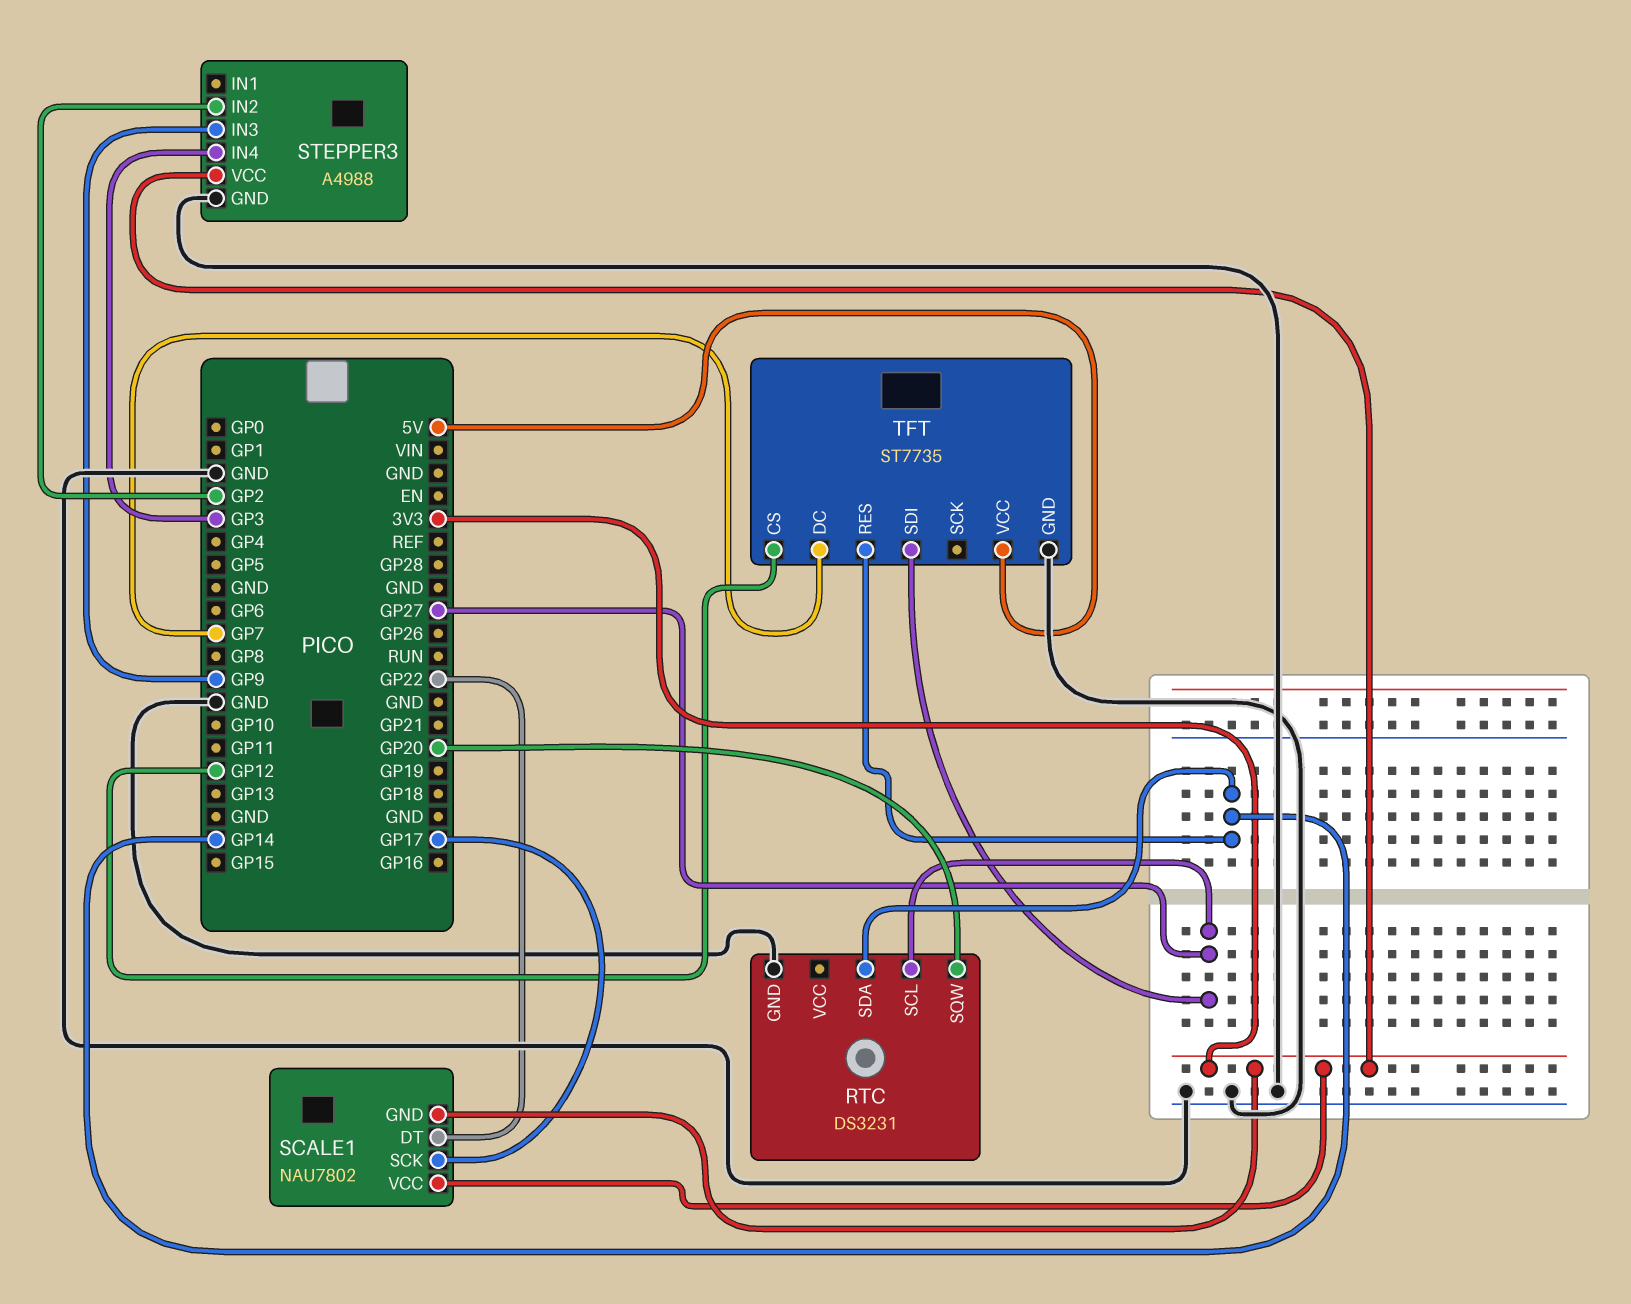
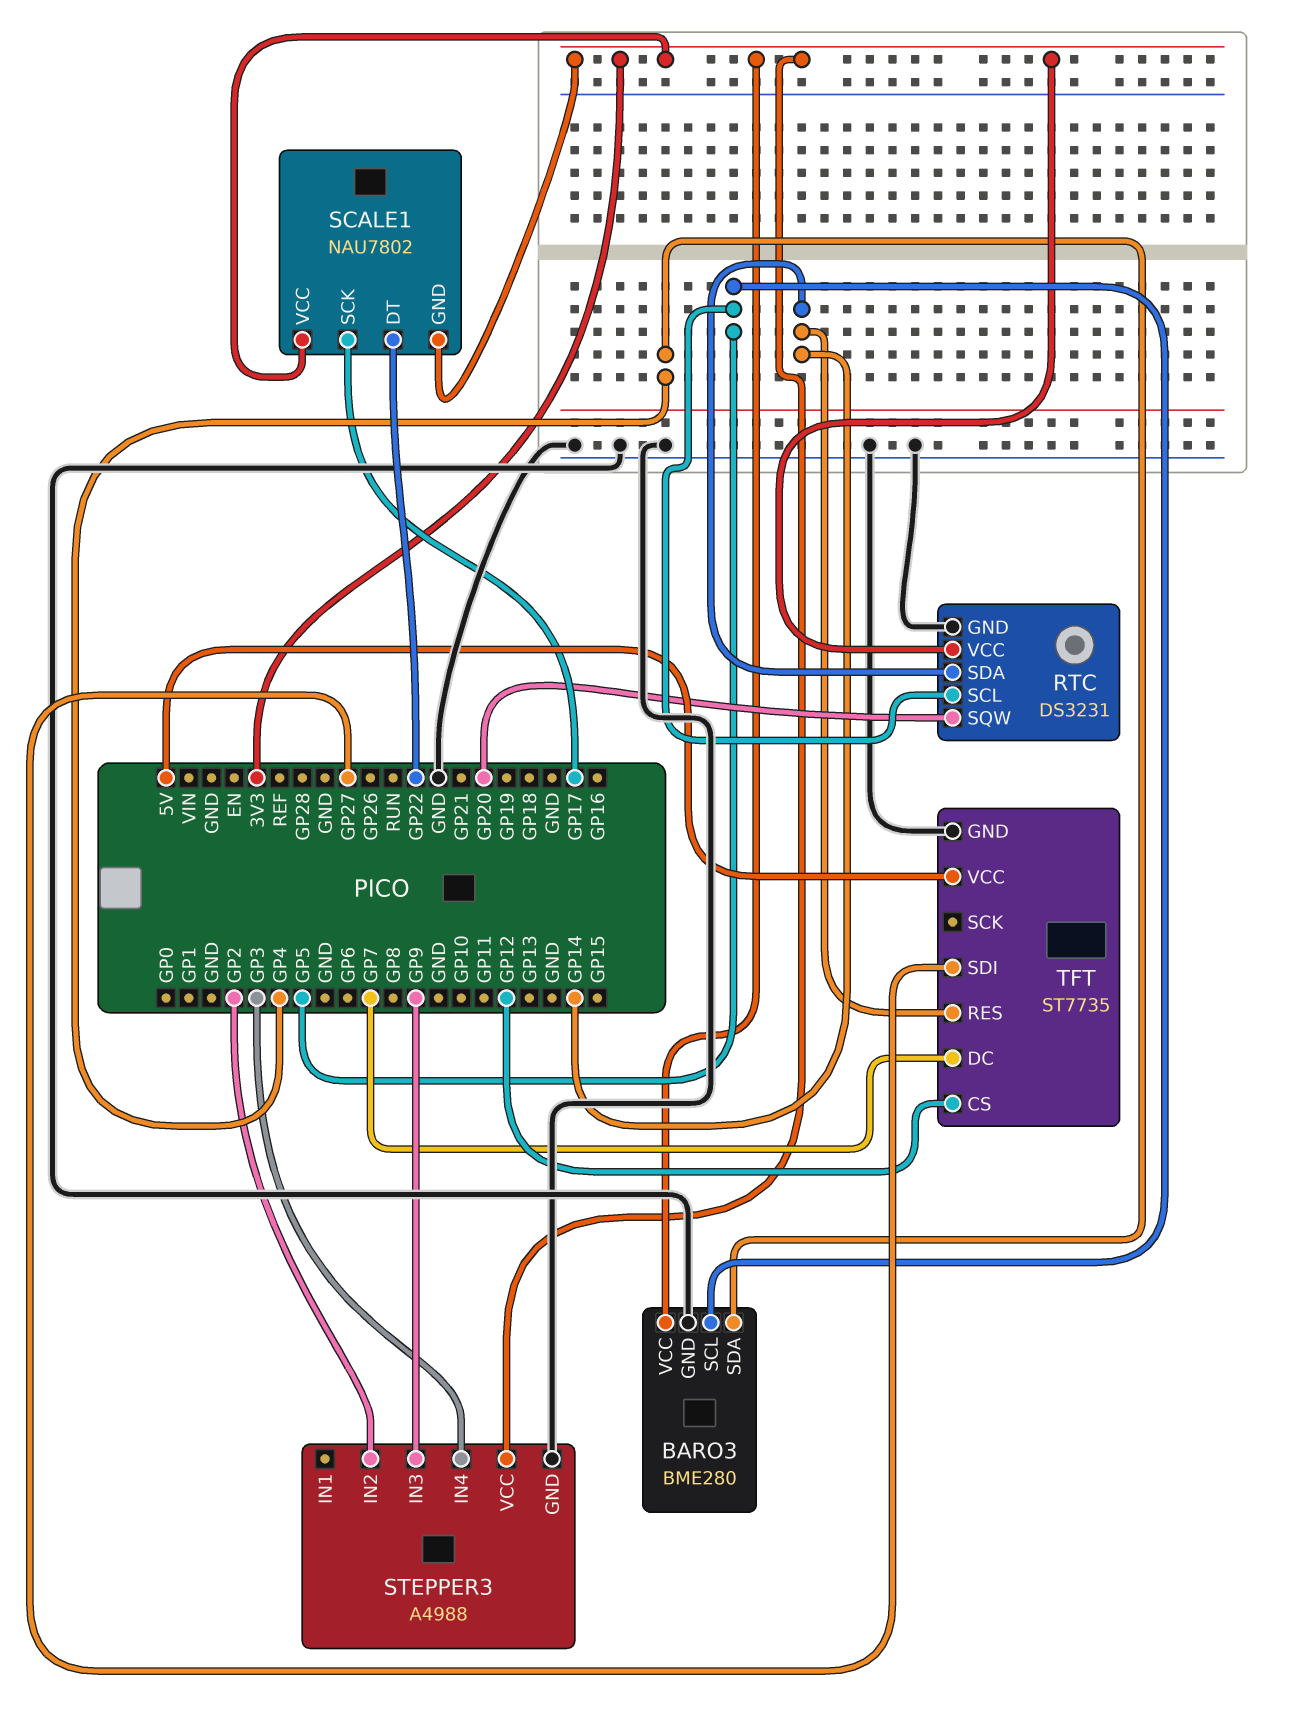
BARO3: none -> BME280
BARO3 pin GND: none -> GND
BARO3 pin SCL: none -> GP5
BARO3 pin SDA: none -> GP4
BARO3 pin VCC: none -> 3V3
RTC pin SCL: GP27 -> GP5
RTC pin VCC: none -> 3V3

